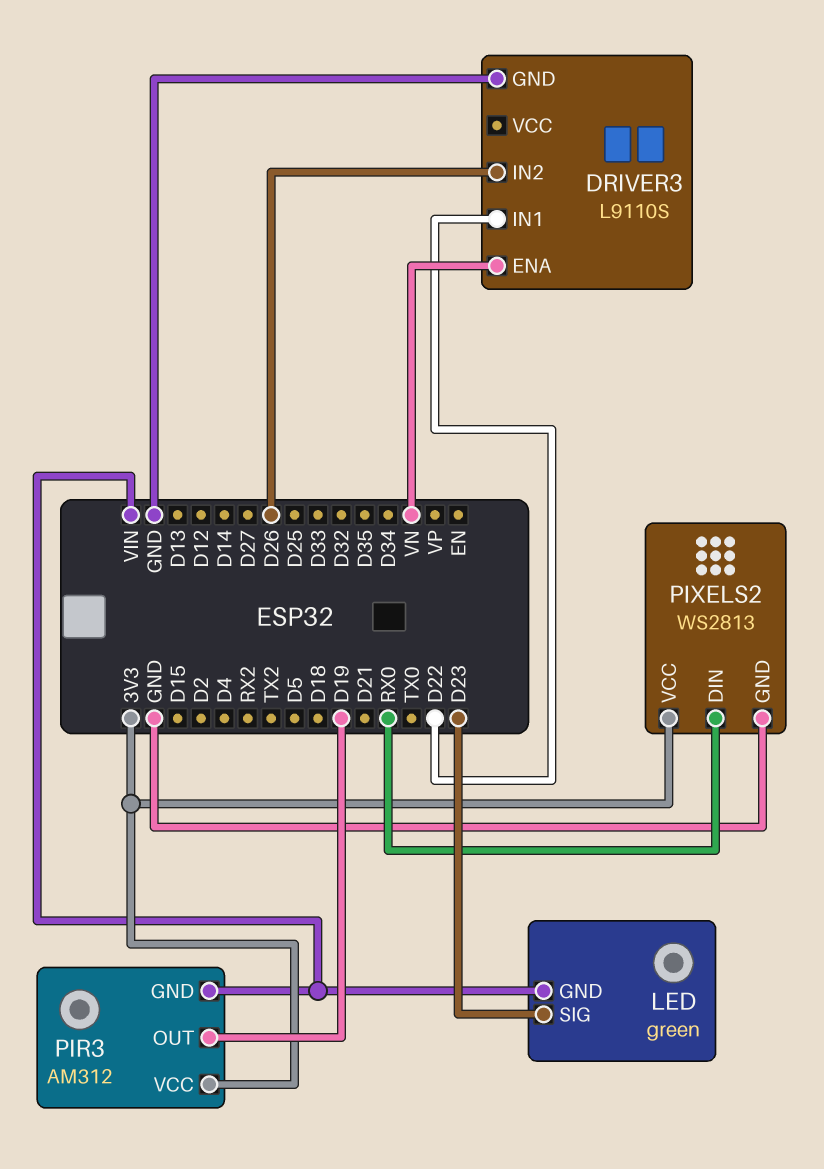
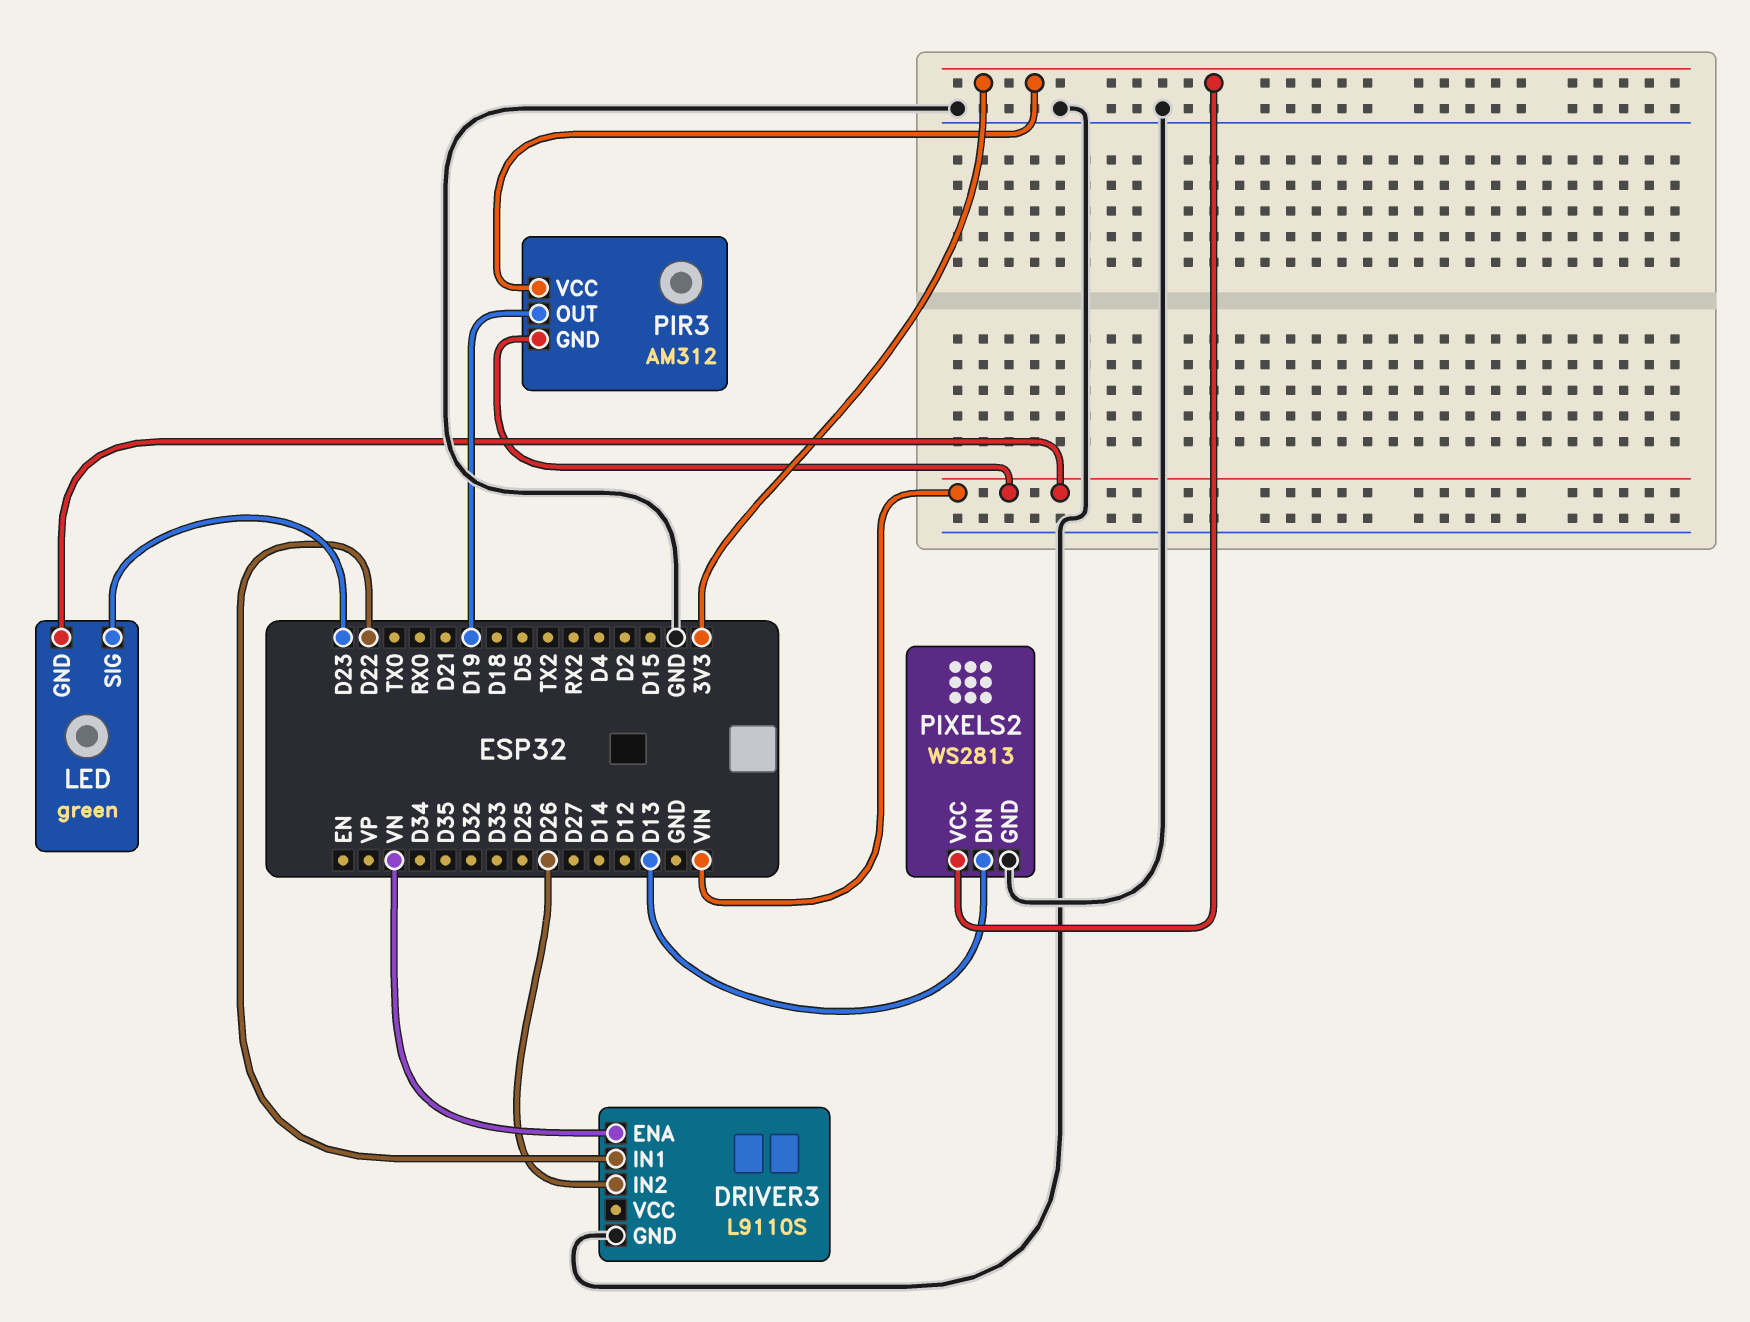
PIXELS2 pin DIN: RX0 -> D13

